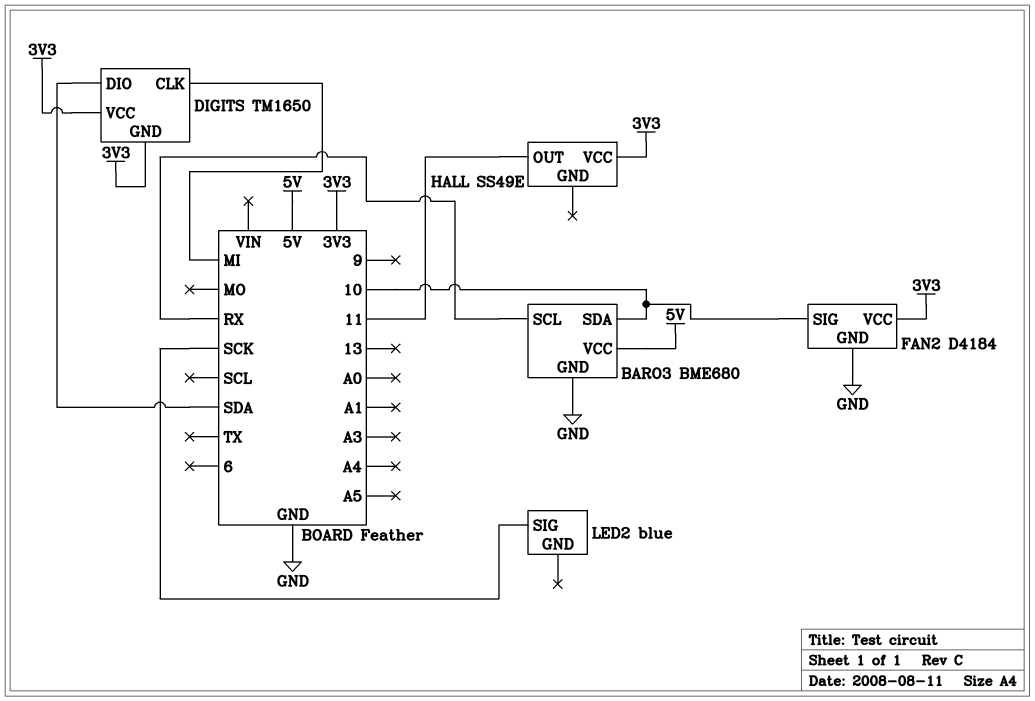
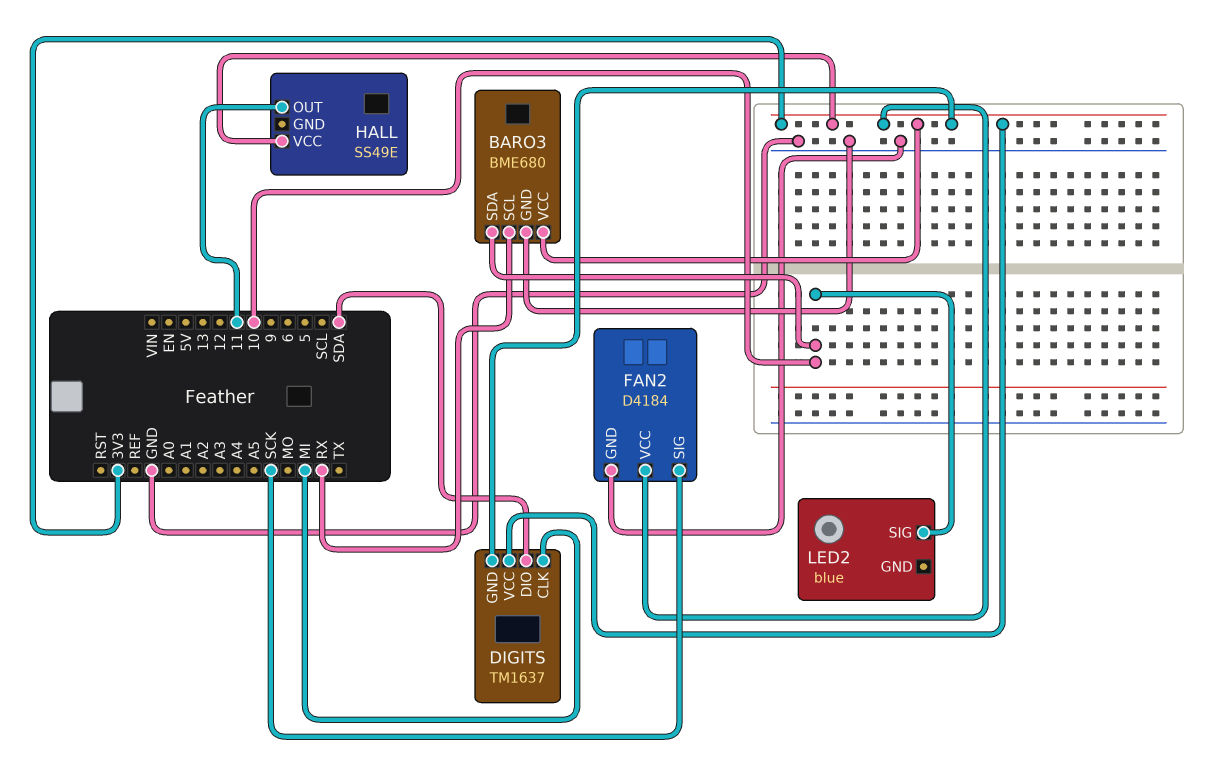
BARO3 pin VCC: 5V -> 3V3
DIGITS: TM1650 -> TM1637
FAN2 pin SIG: 10 -> SCK
LED2 pin SIG: SCK -> 10

